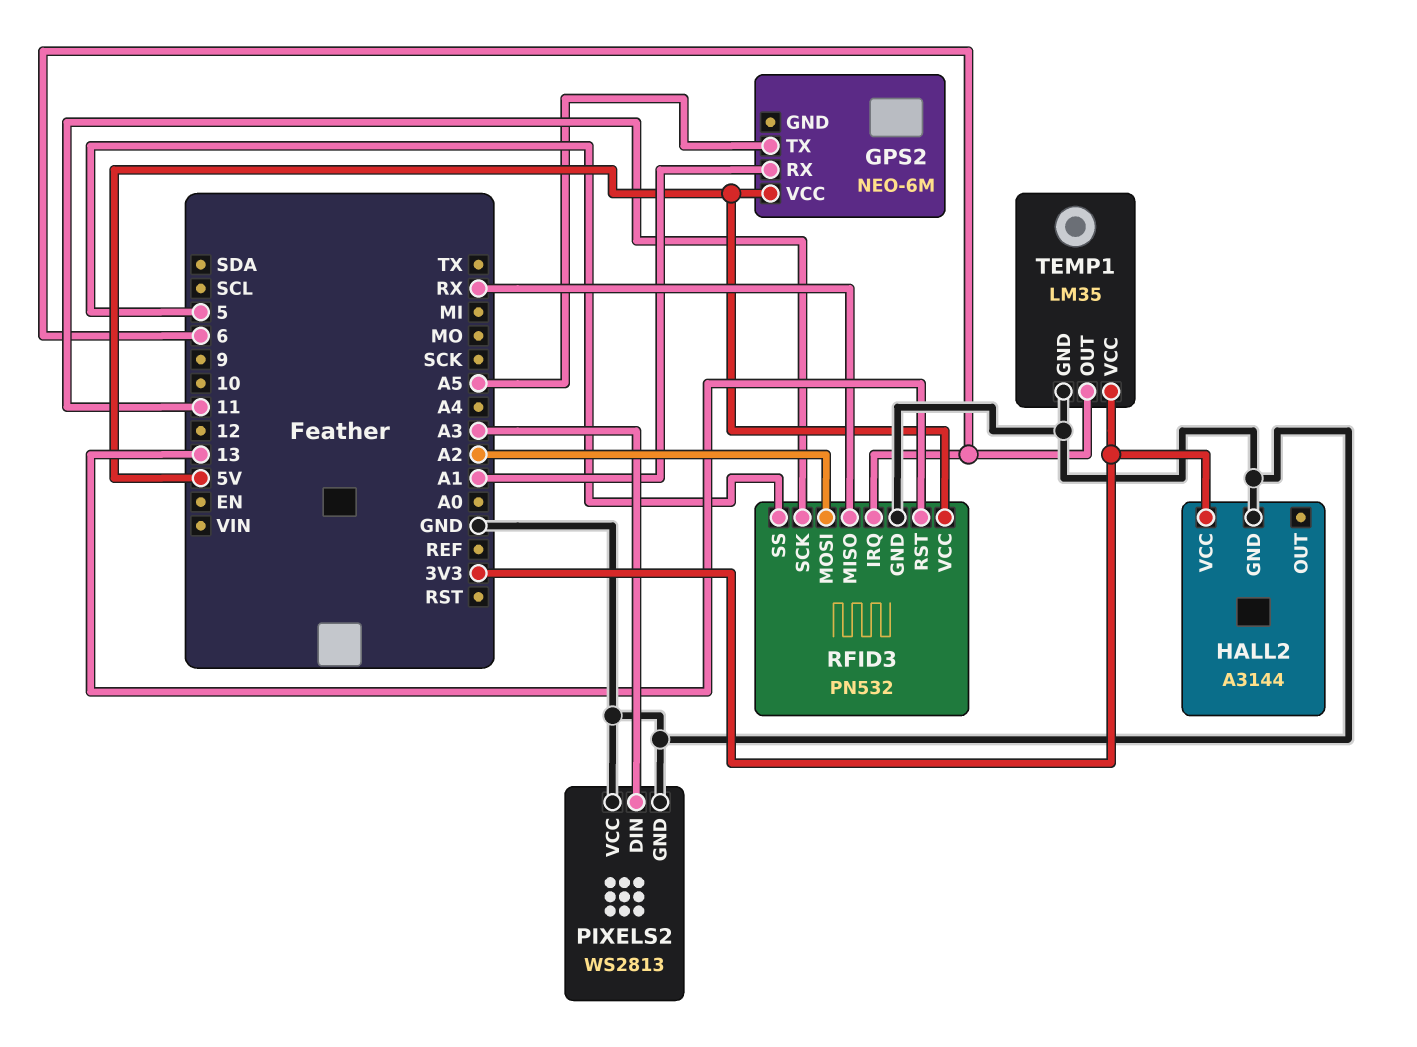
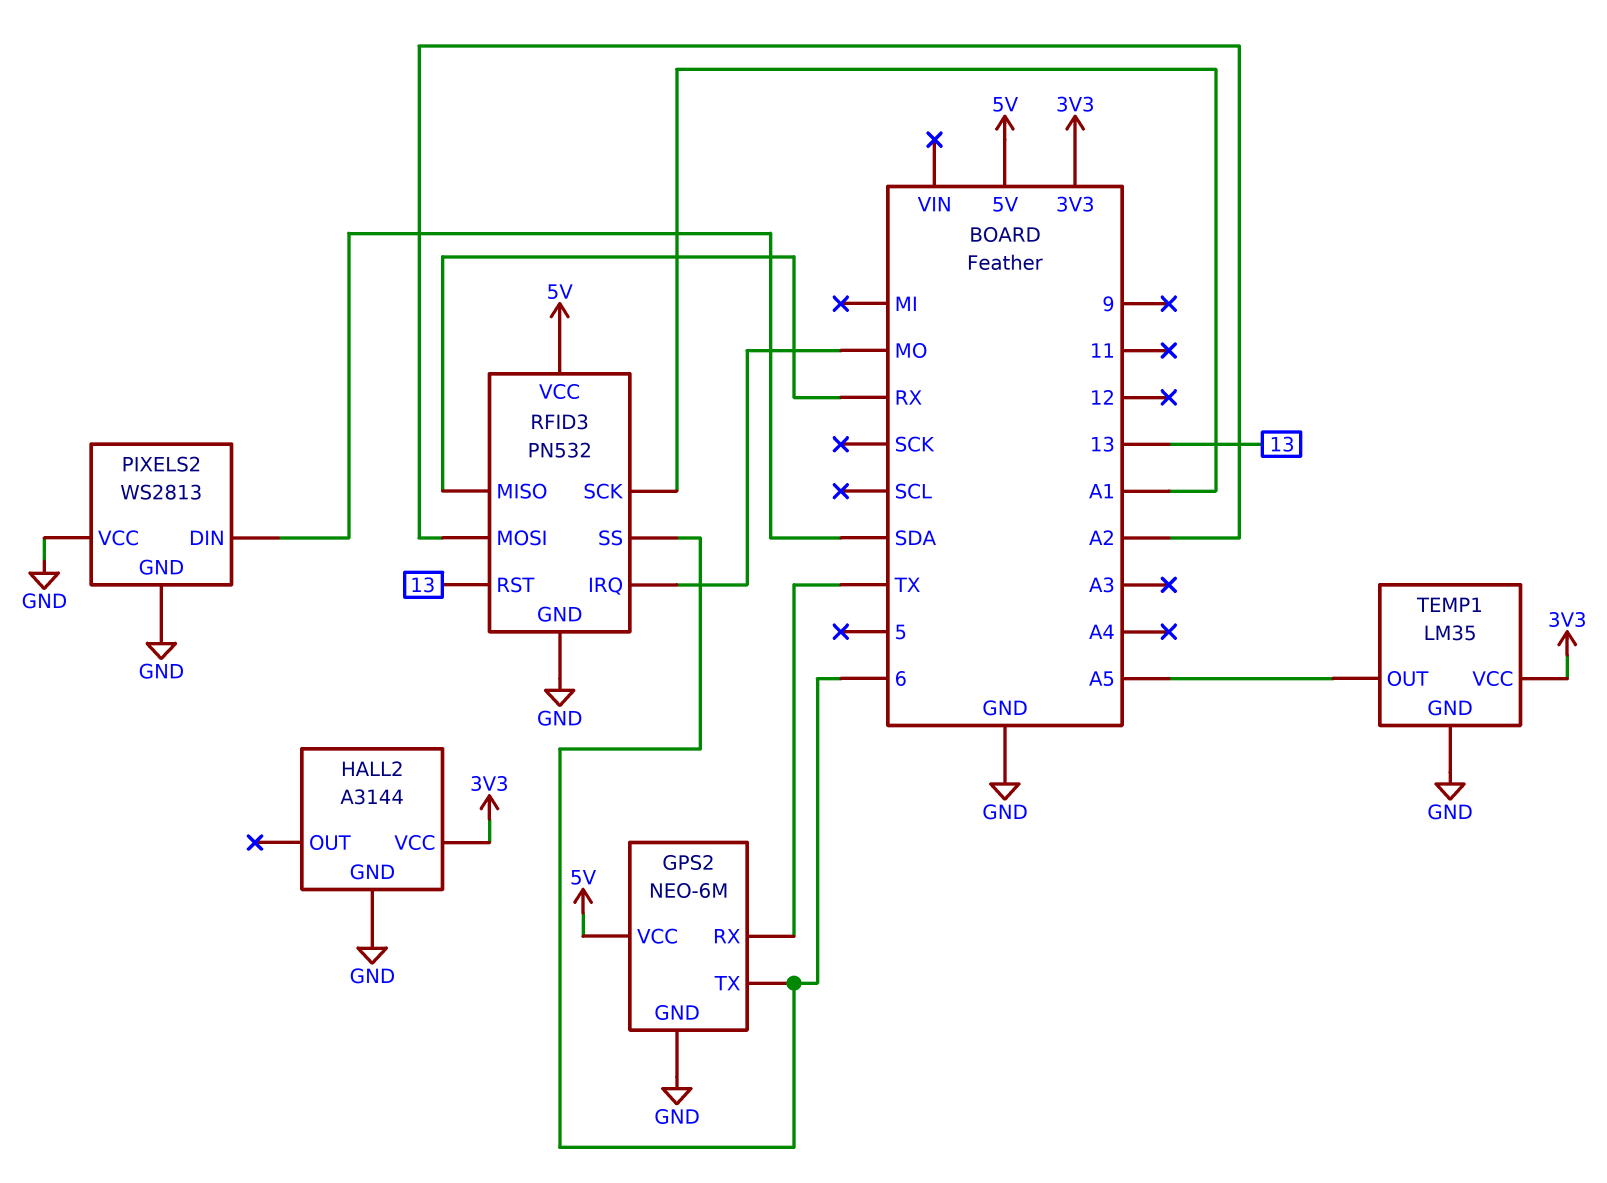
GPS2 pin GND: none -> GND
GPS2 pin RX: A1 -> TX
GPS2 pin TX: A5 -> 6
PIXELS2 pin DIN: A3 -> SDA
RFID3 pin IRQ: 6 -> MO
RFID3 pin SCK: 11 -> A1
RFID3 pin SS: 5 -> 6
TEMP1 pin OUT: 6 -> A5

